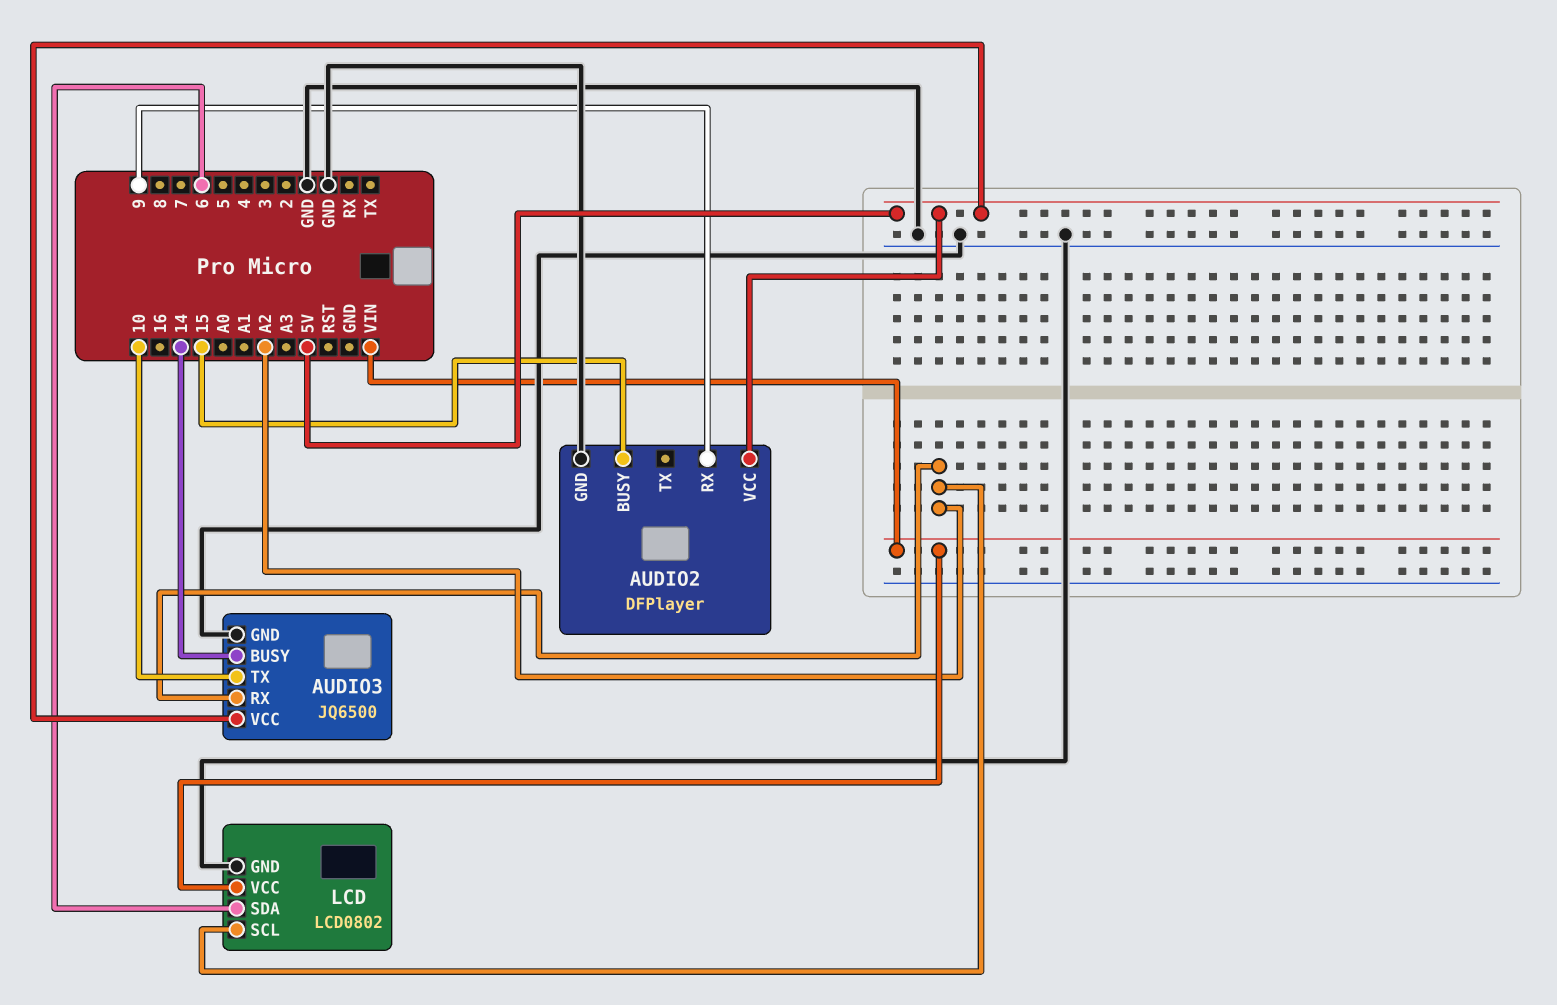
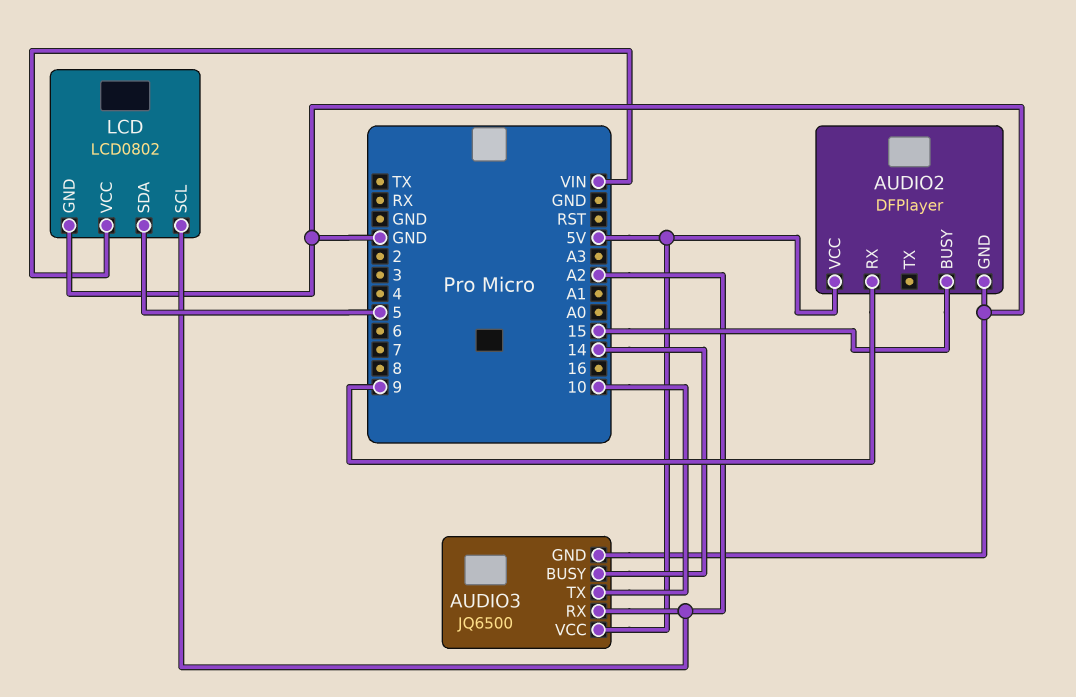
LCD pin SDA: 6 -> 5

